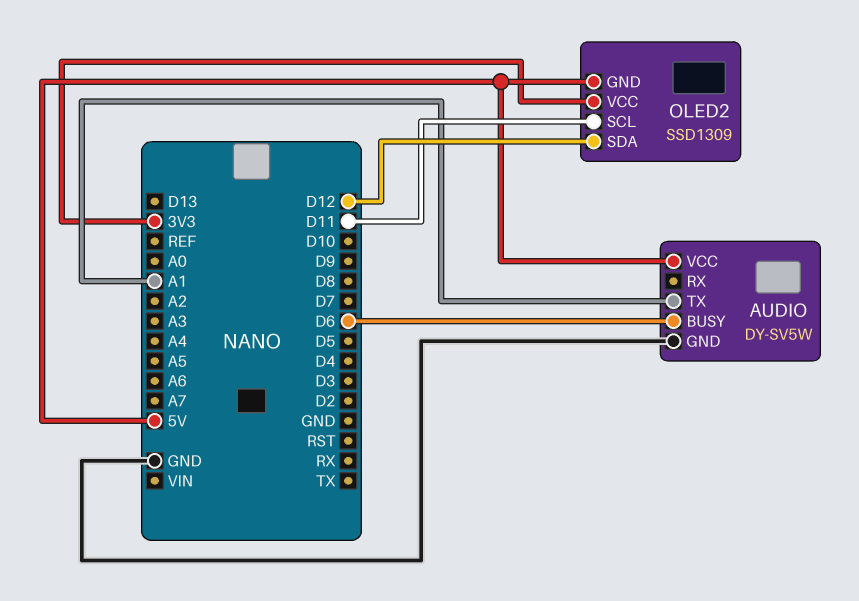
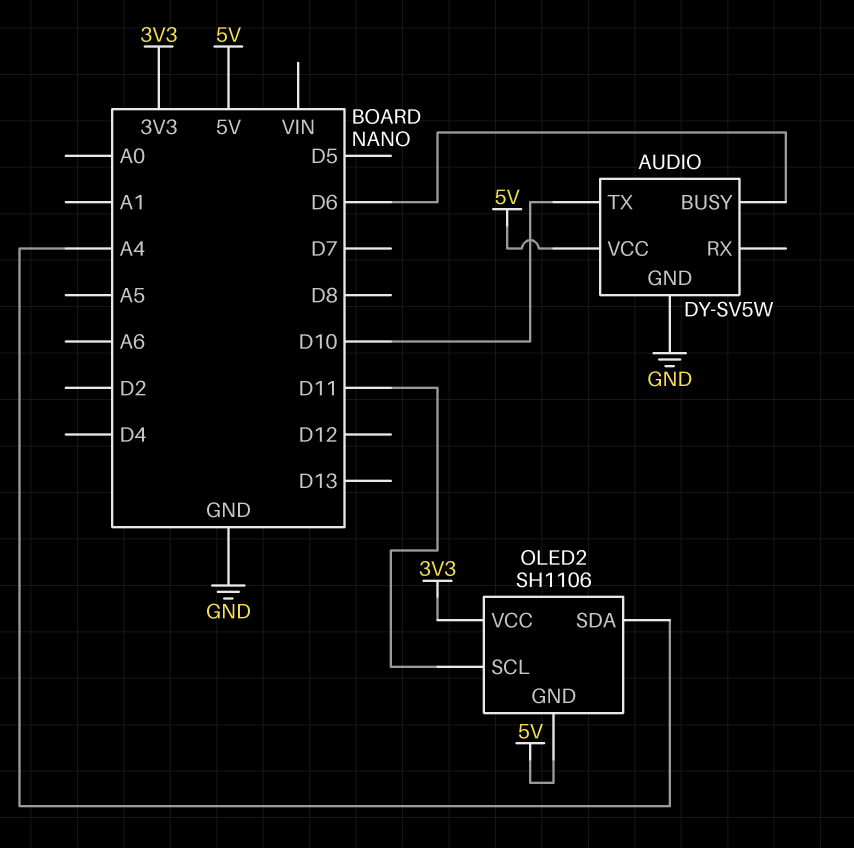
AUDIO pin TX: A1 -> D10
OLED2: SSD1309 -> SH1106
OLED2 pin SDA: D12 -> A4

